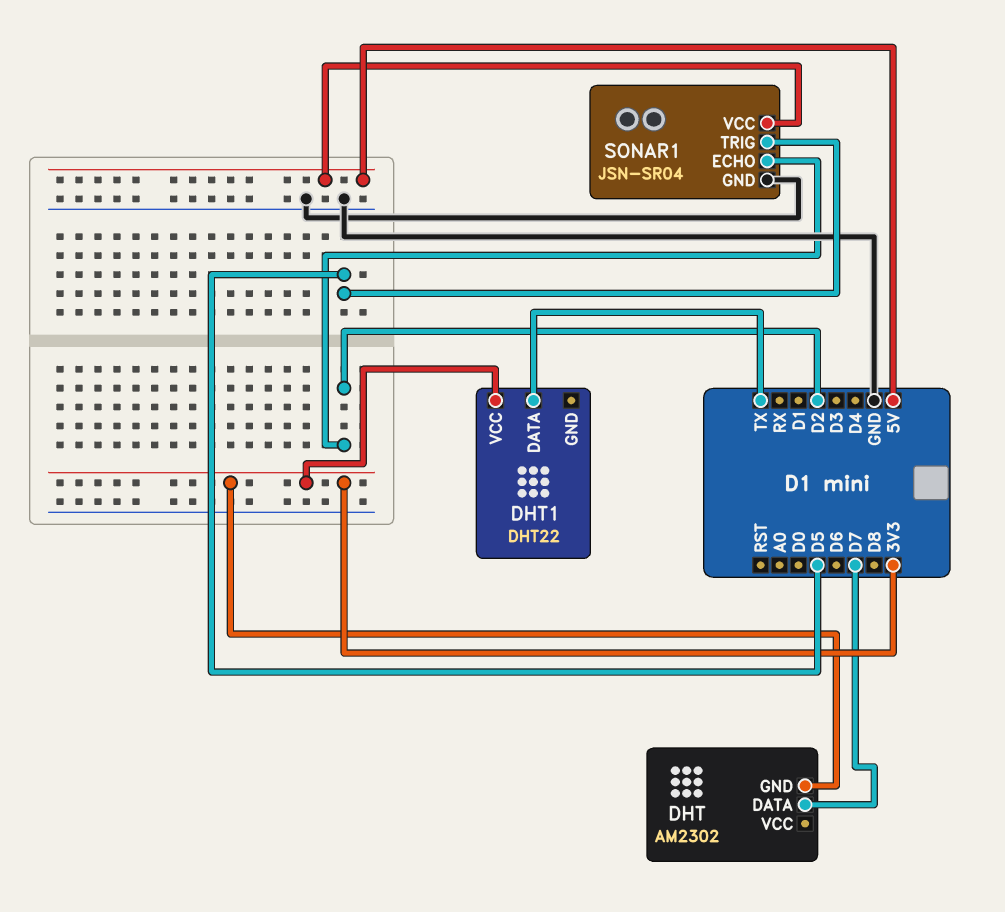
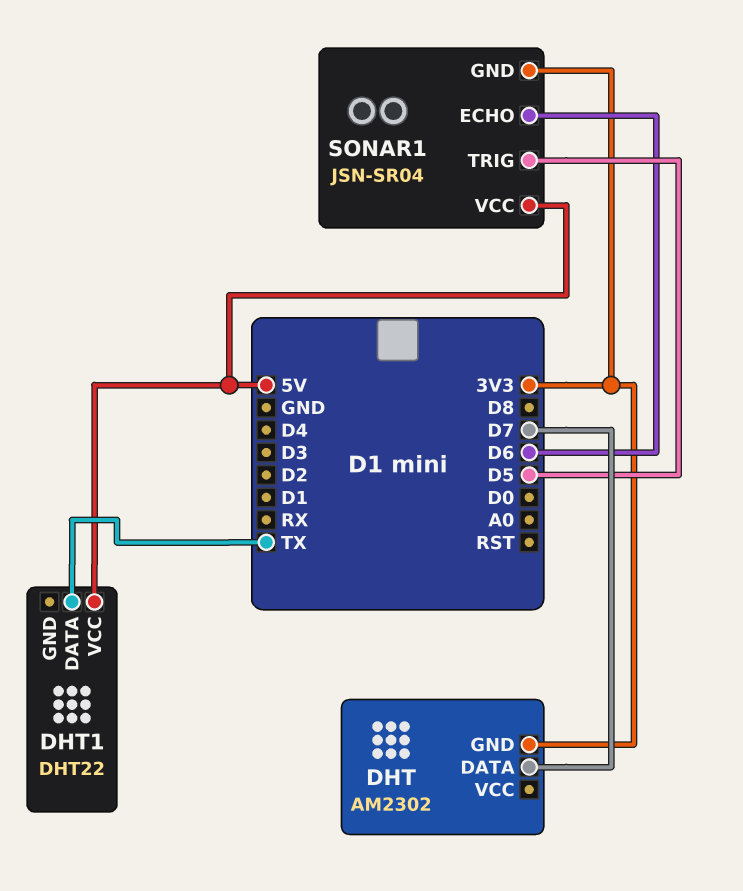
DHT1 pin VCC: 3V3 -> 5V
SONAR1 pin ECHO: D2 -> D6
SONAR1 pin GND: GND -> 3V3

